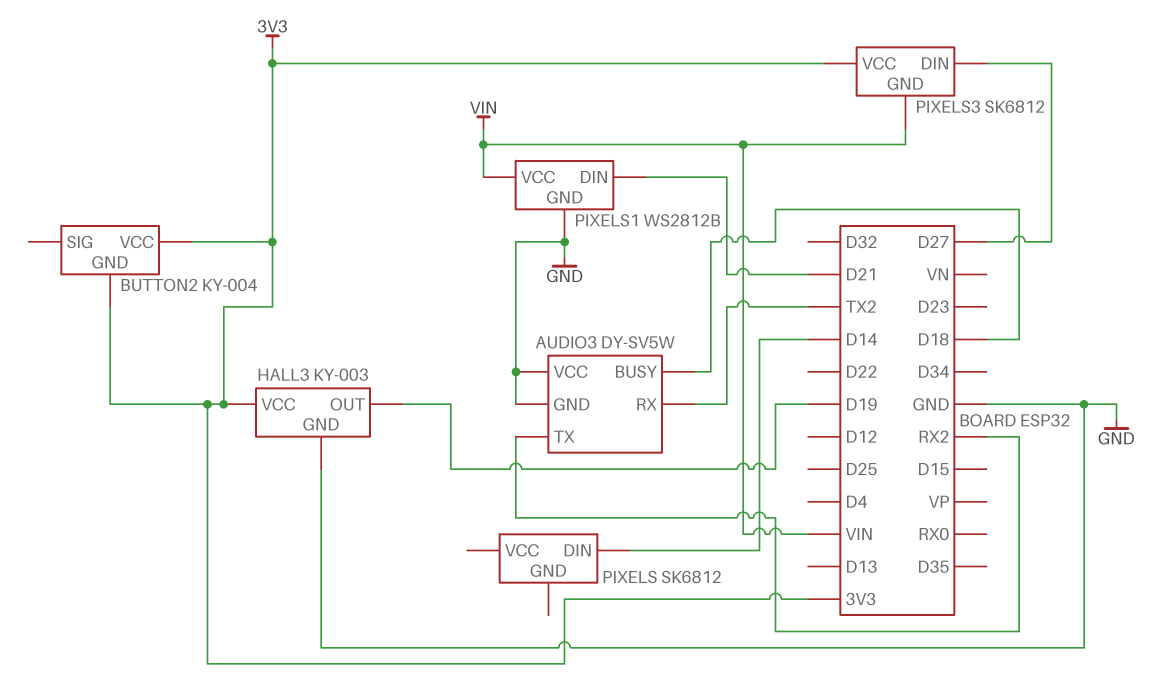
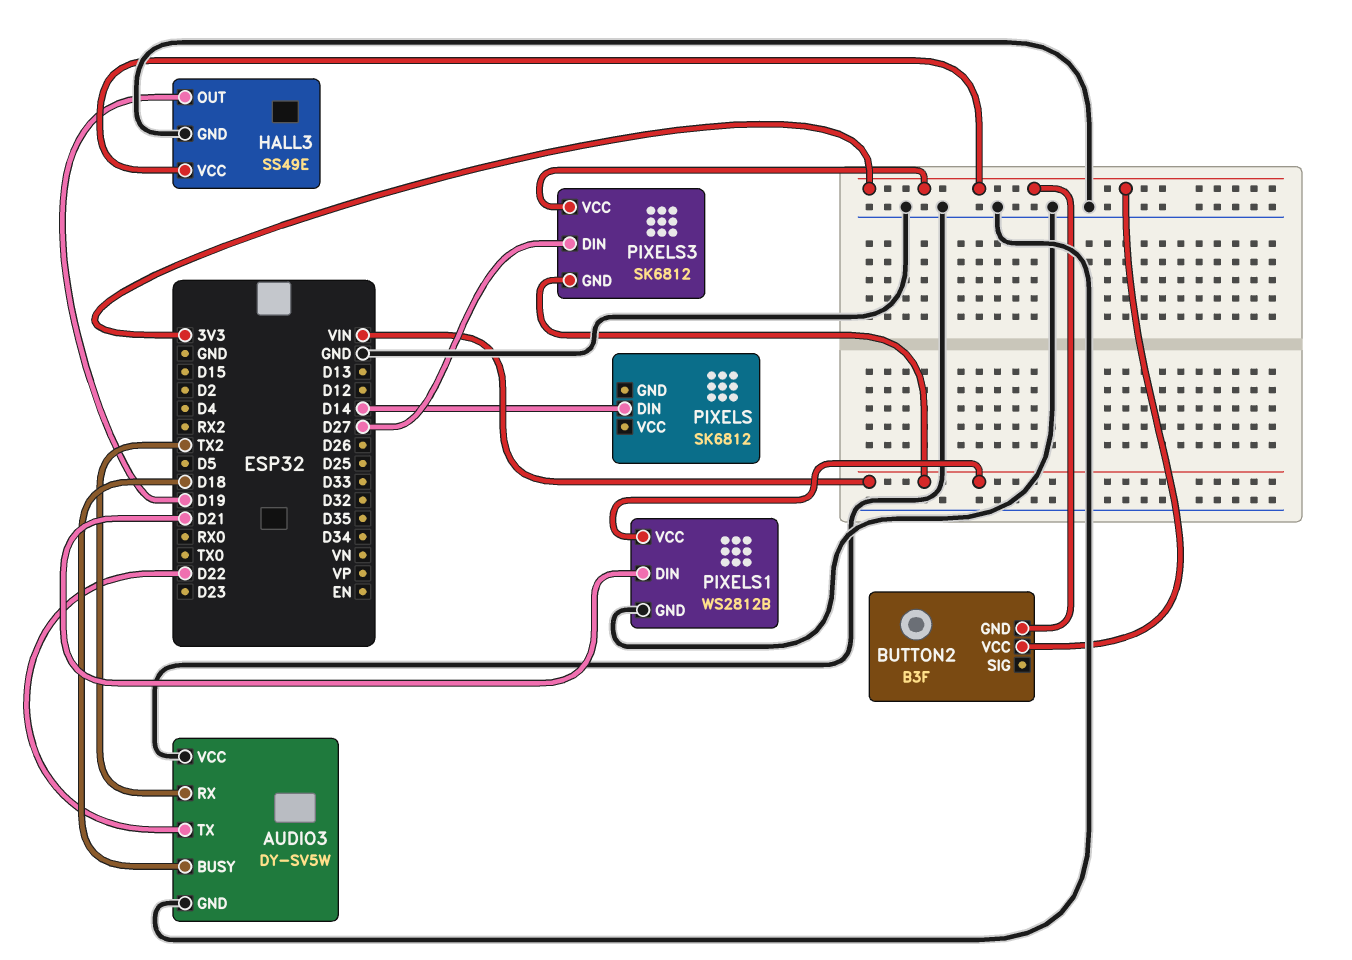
AUDIO3 pin TX: RX2 -> D22
BUTTON2: KY-004 -> B3F
HALL3: KY-003 -> SS49E

